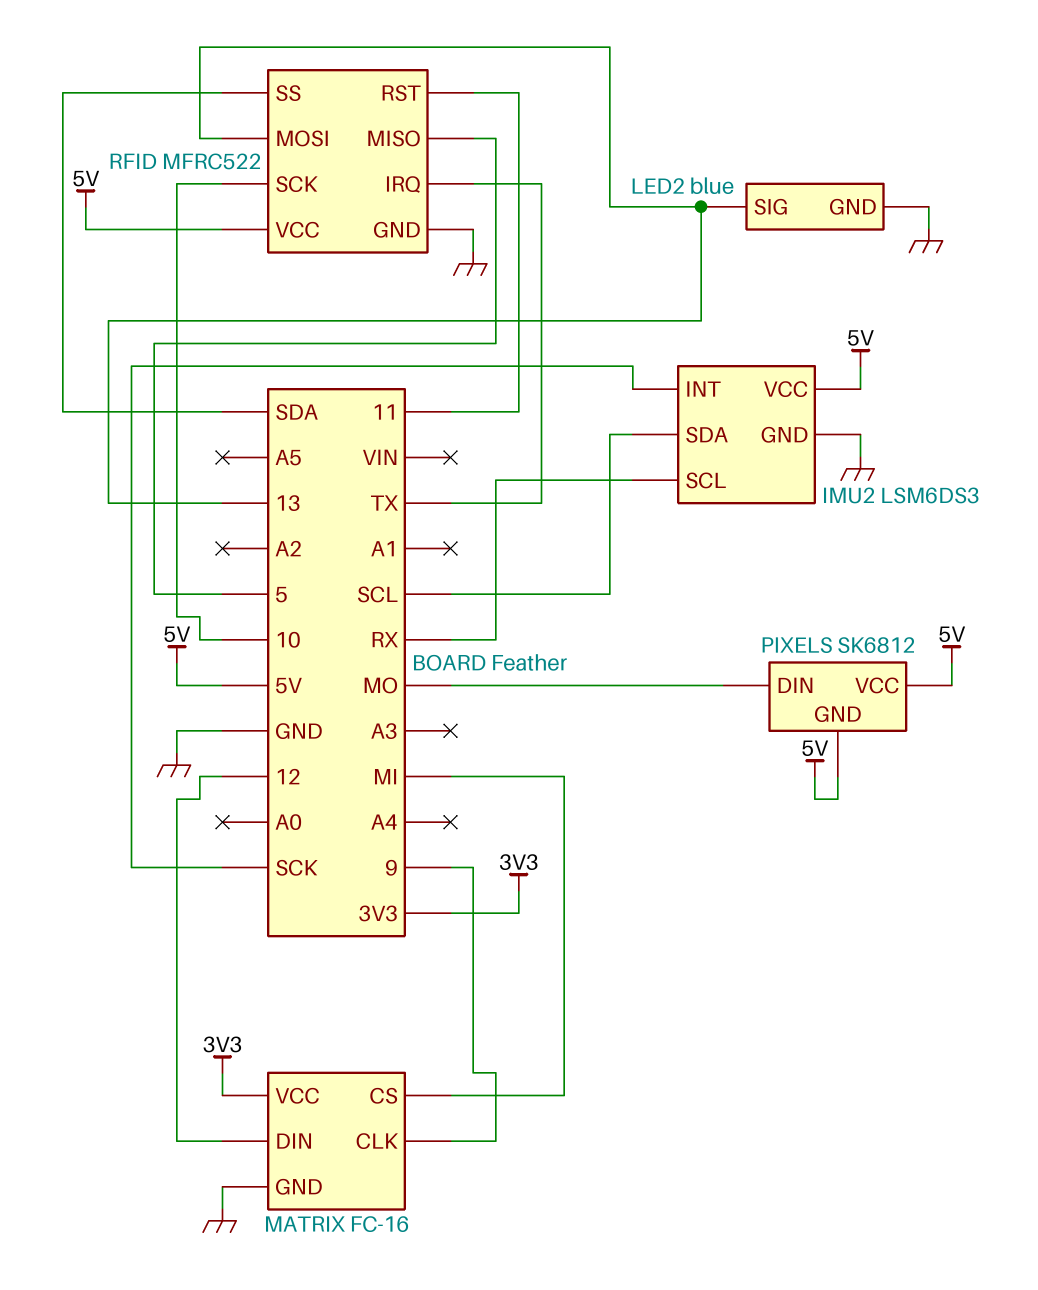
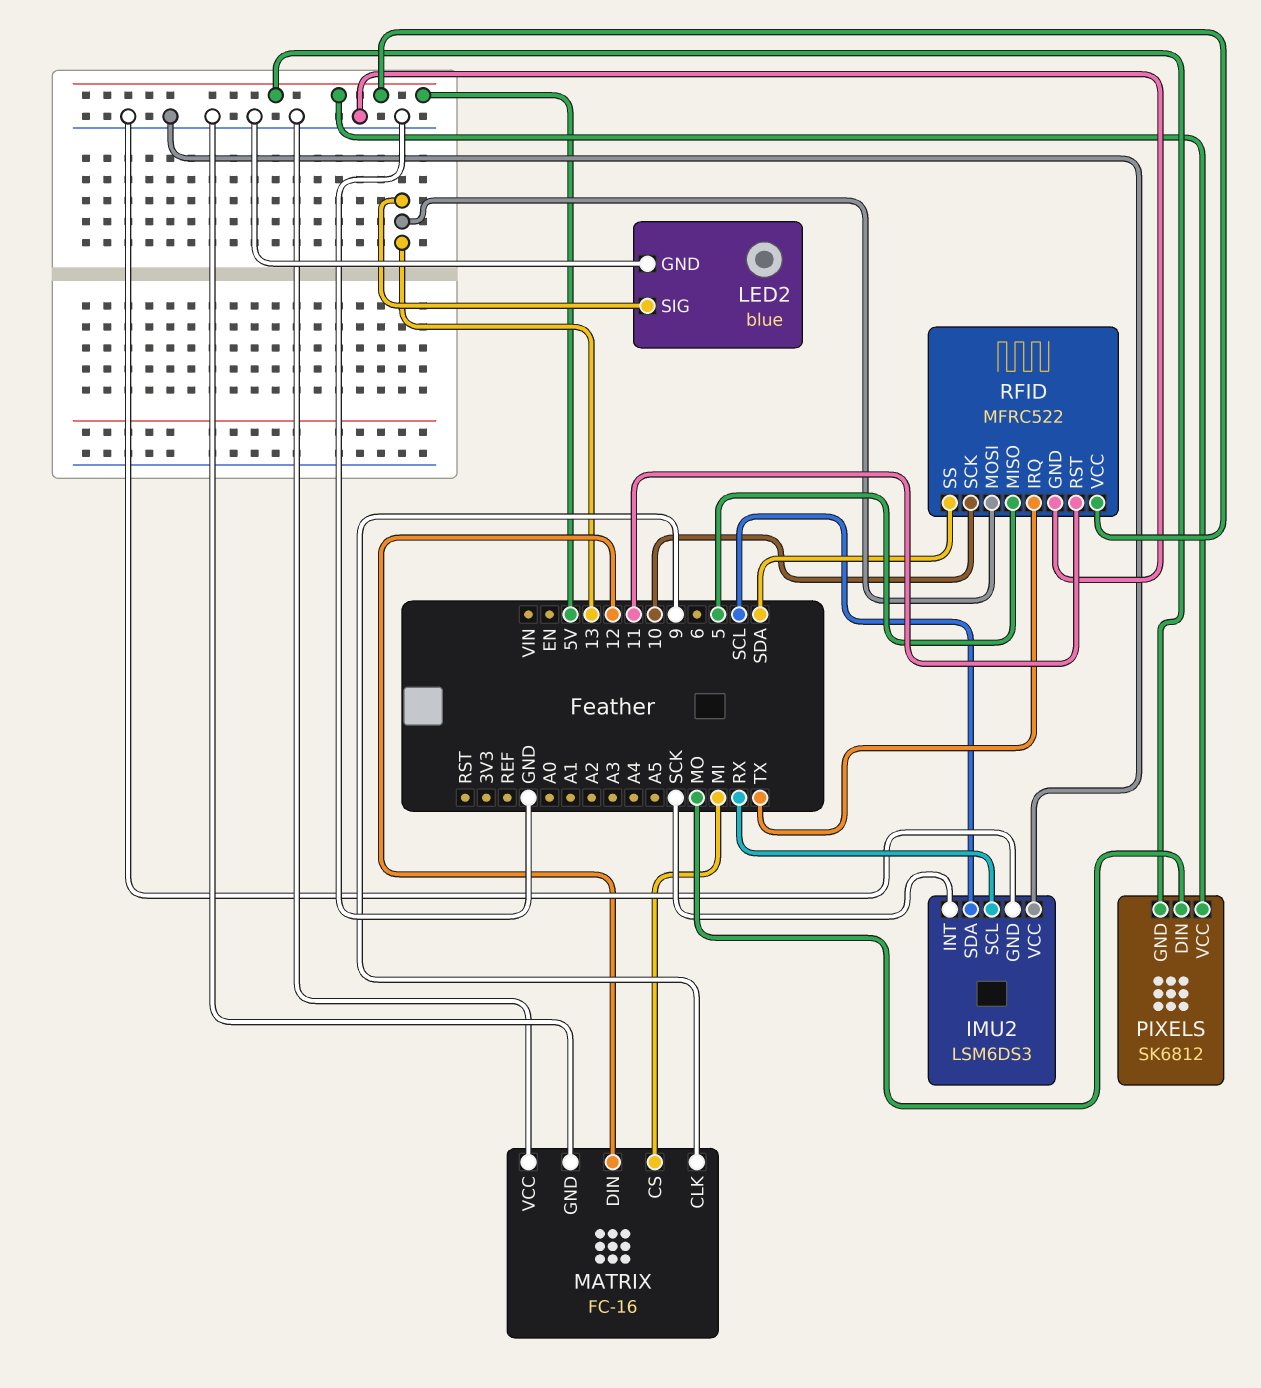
IMU2 pin VCC: 5V -> GND
MATRIX pin VCC: 3V3 -> GND

